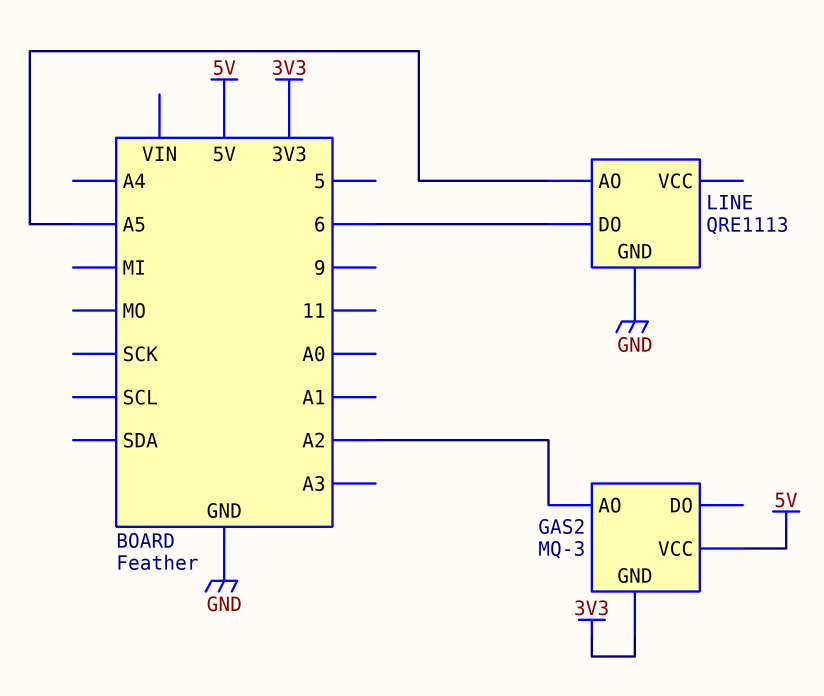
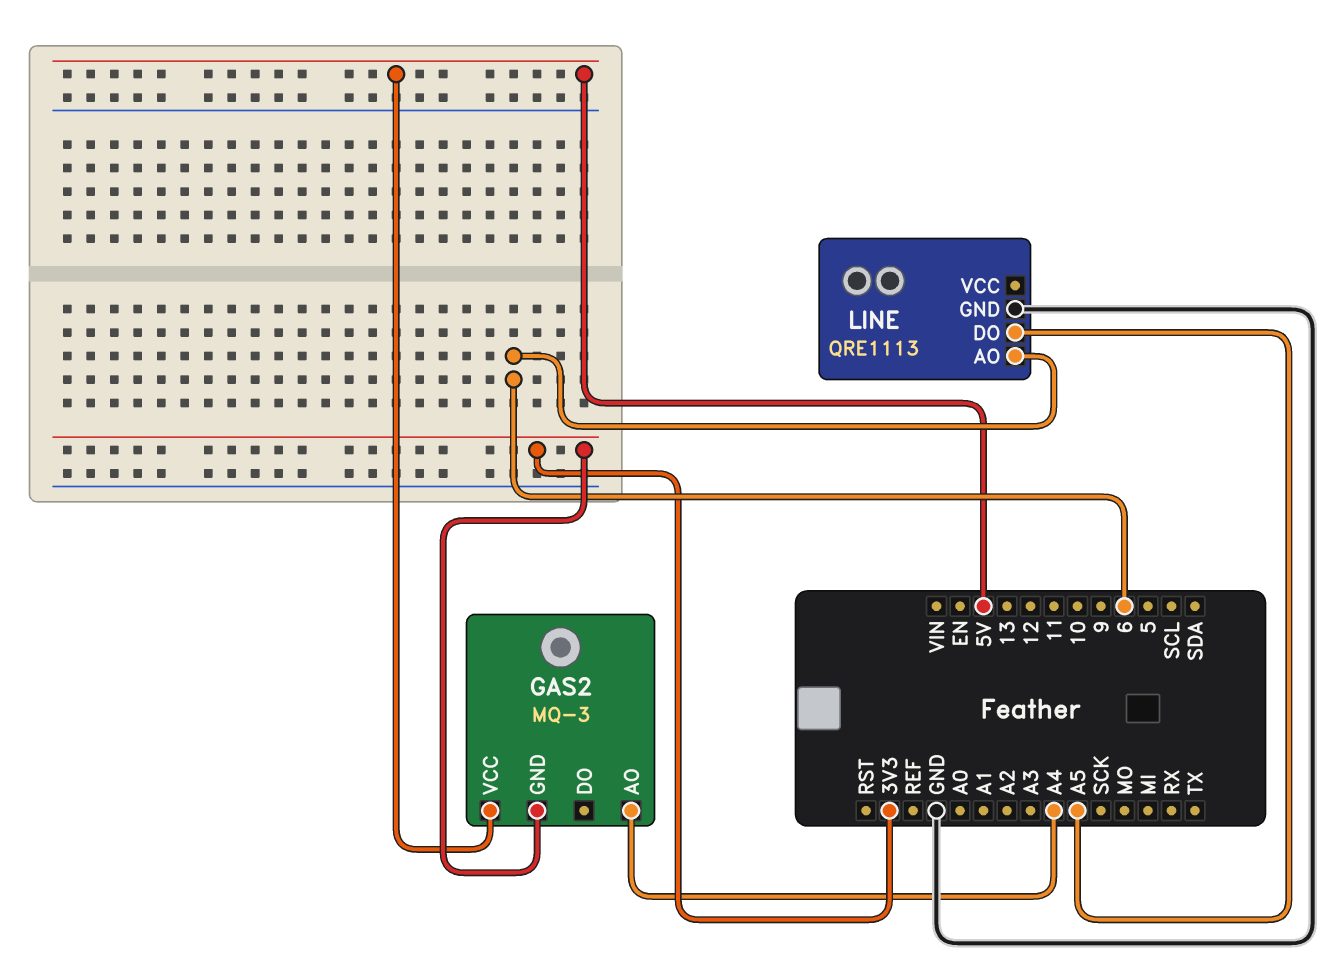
GAS2 pin AO: A2 -> A4
LINE pin AO: A5 -> 6
LINE pin DO: 6 -> A5

